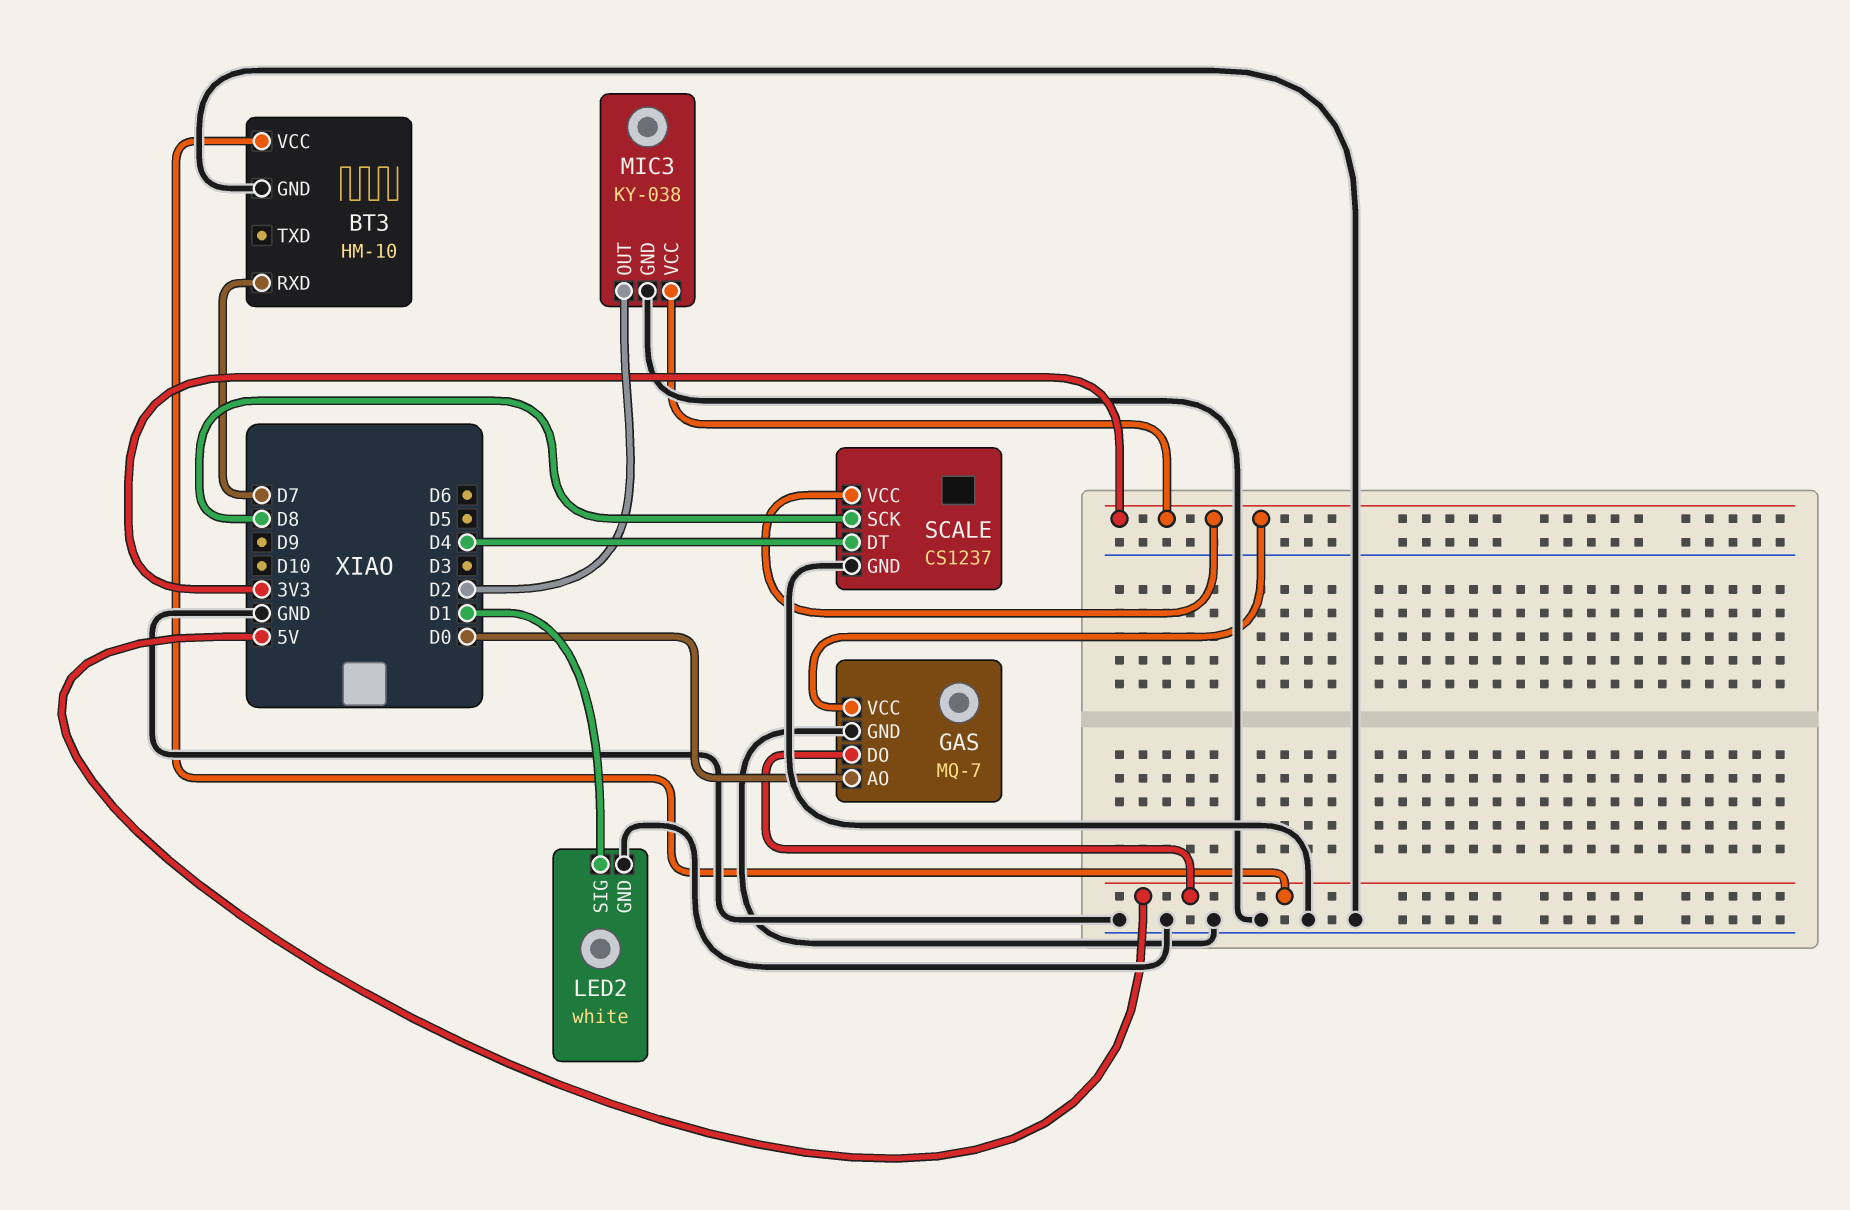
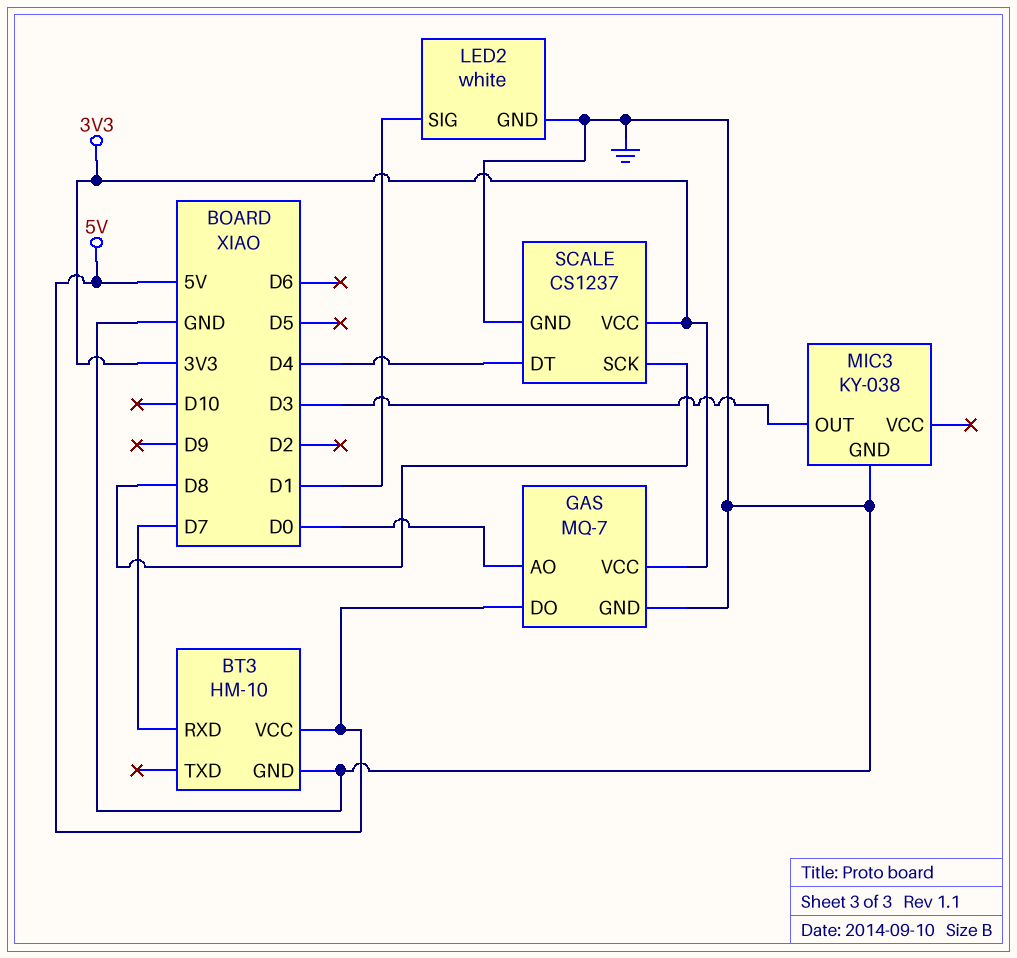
MIC3 pin OUT: D2 -> D3
MIC3 pin VCC: 3V3 -> none

